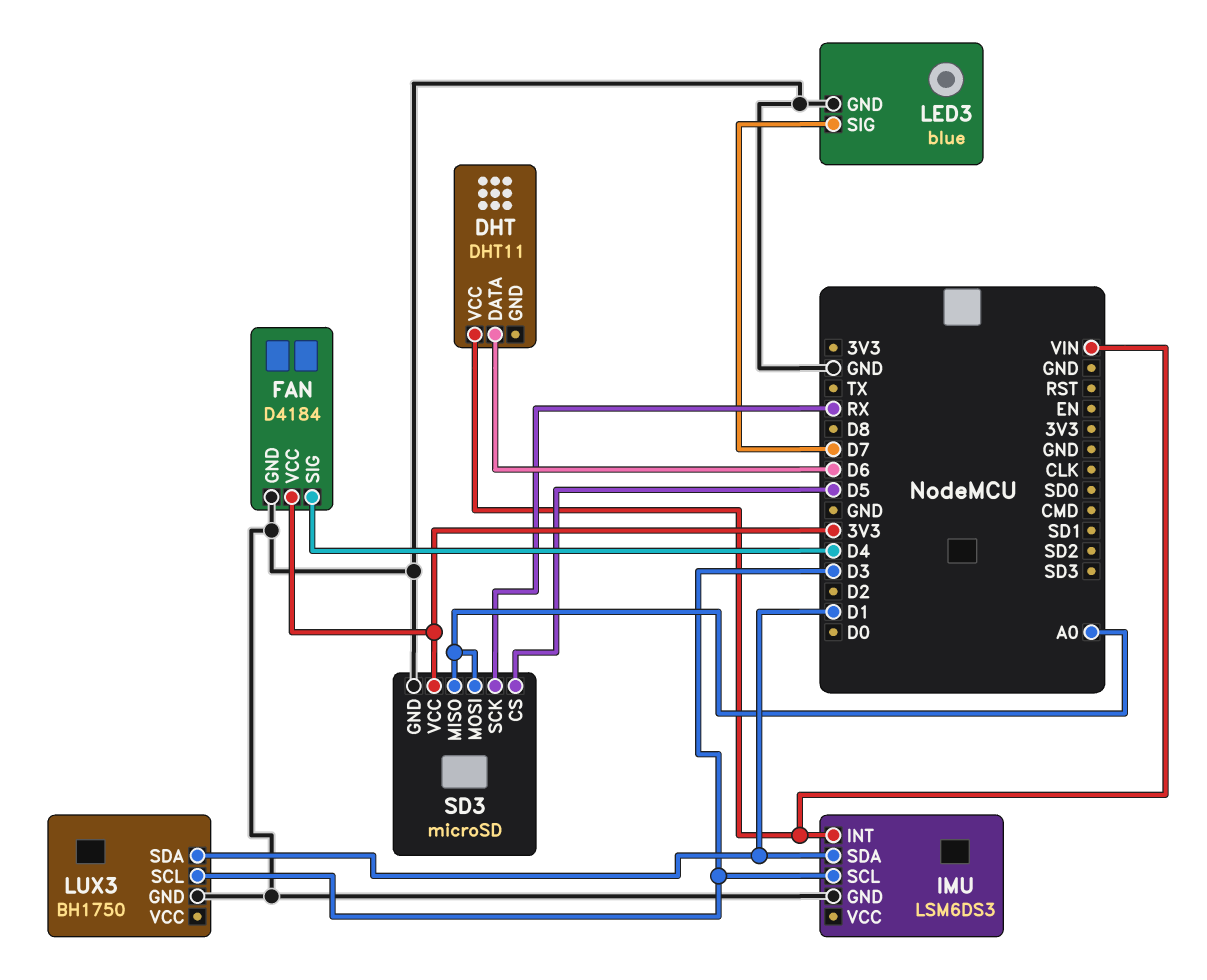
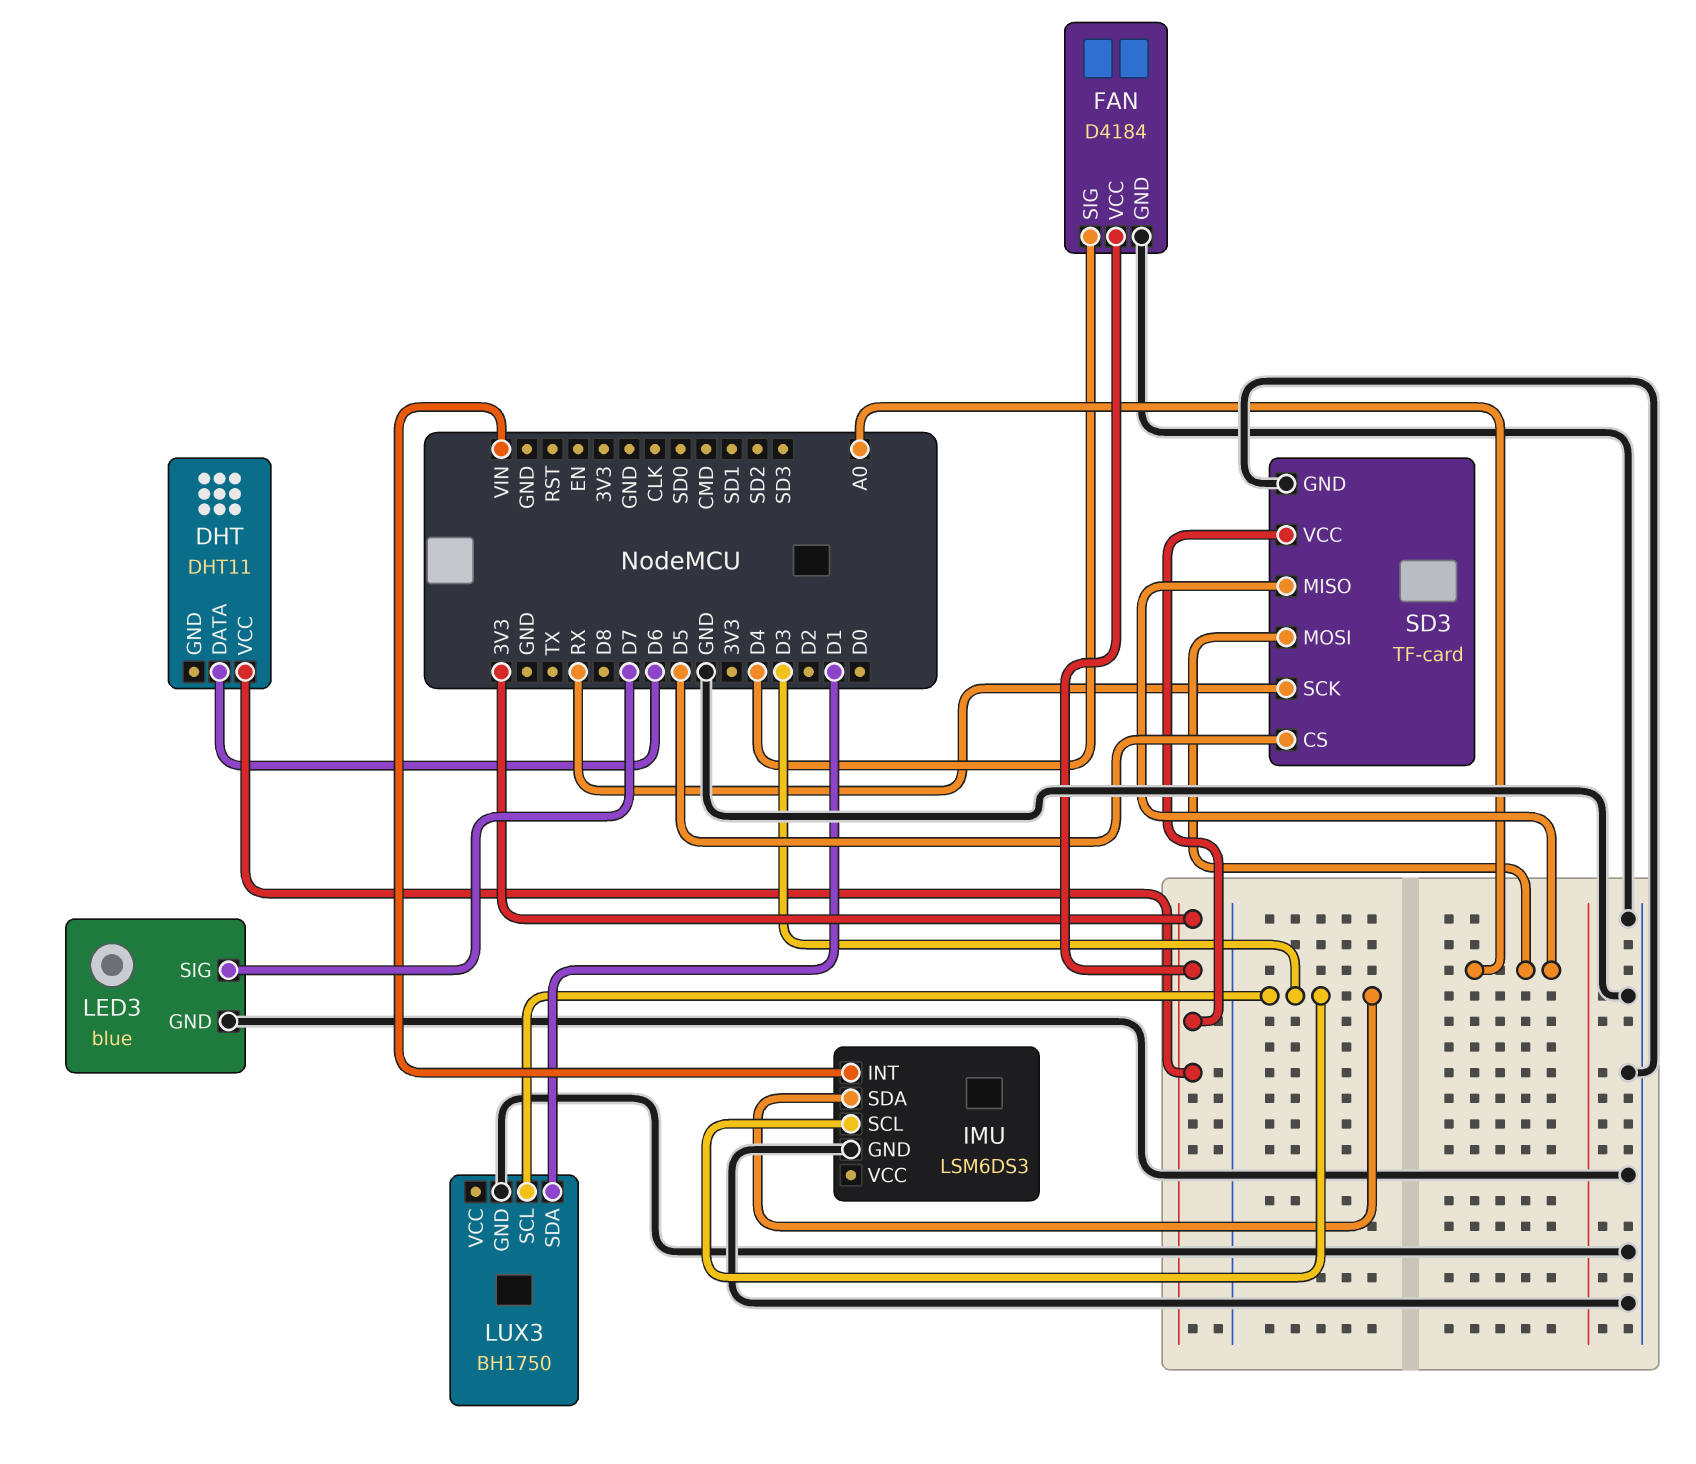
DHT pin VCC: VIN -> 3V3
IMU pin SDA: D1 -> D3
SD3: microSD -> TF-card

